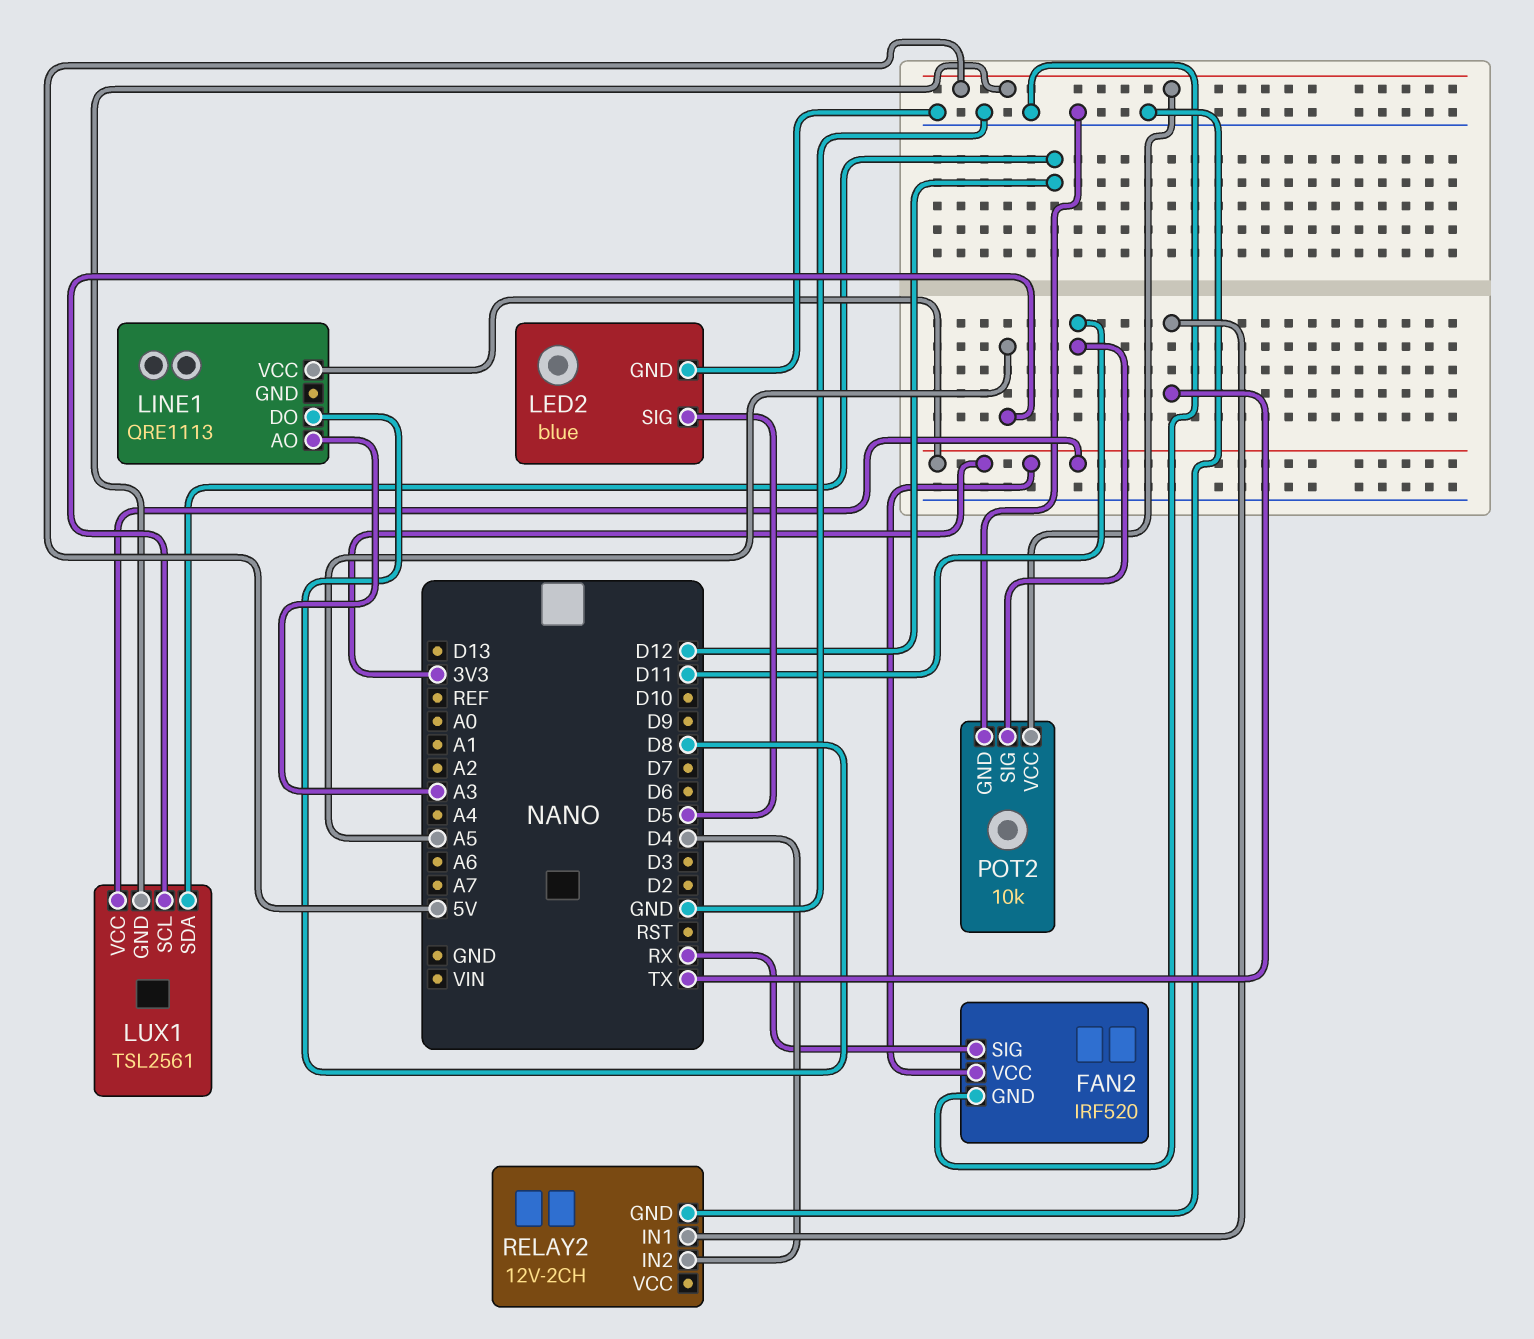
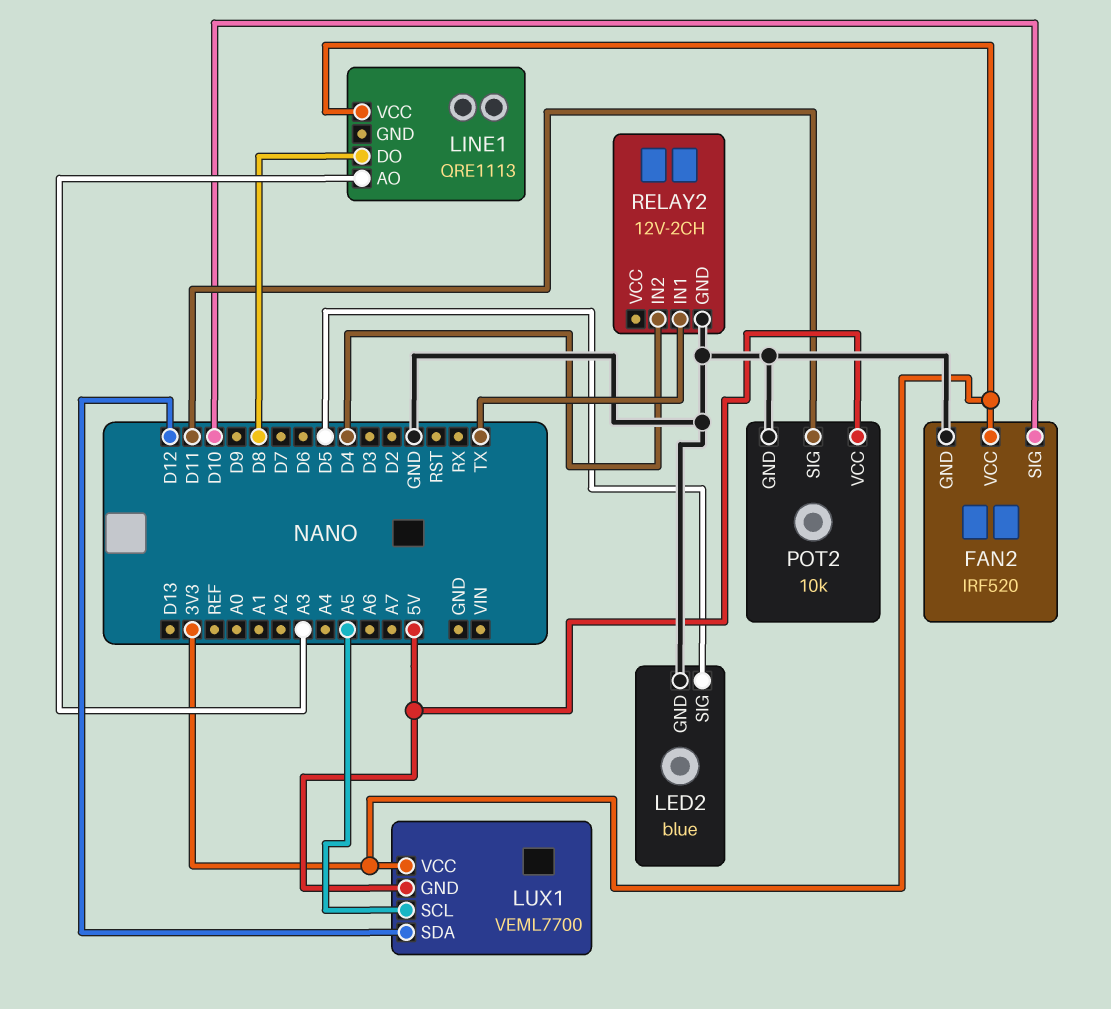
FAN2 pin SIG: RX -> D10
LUX1: TSL2561 -> VEML7700

